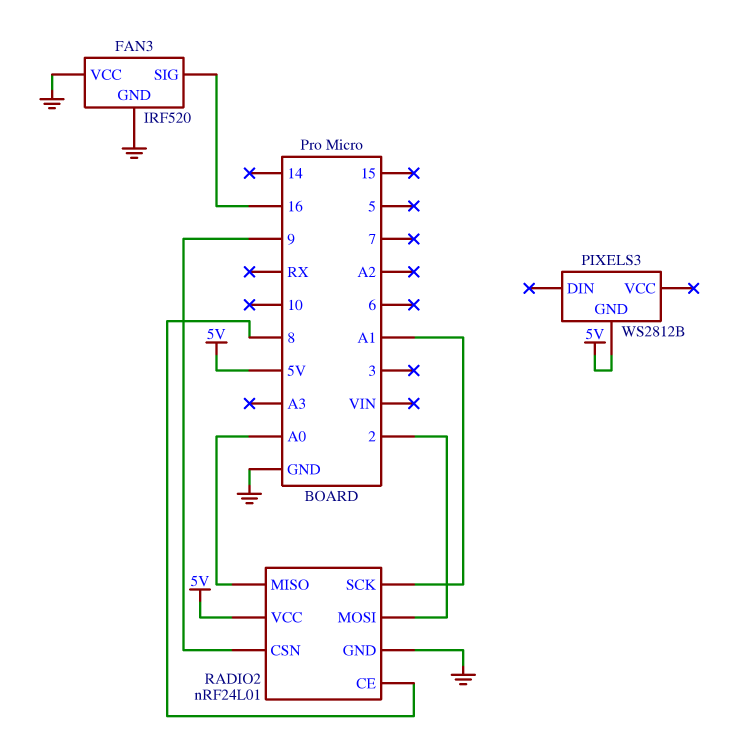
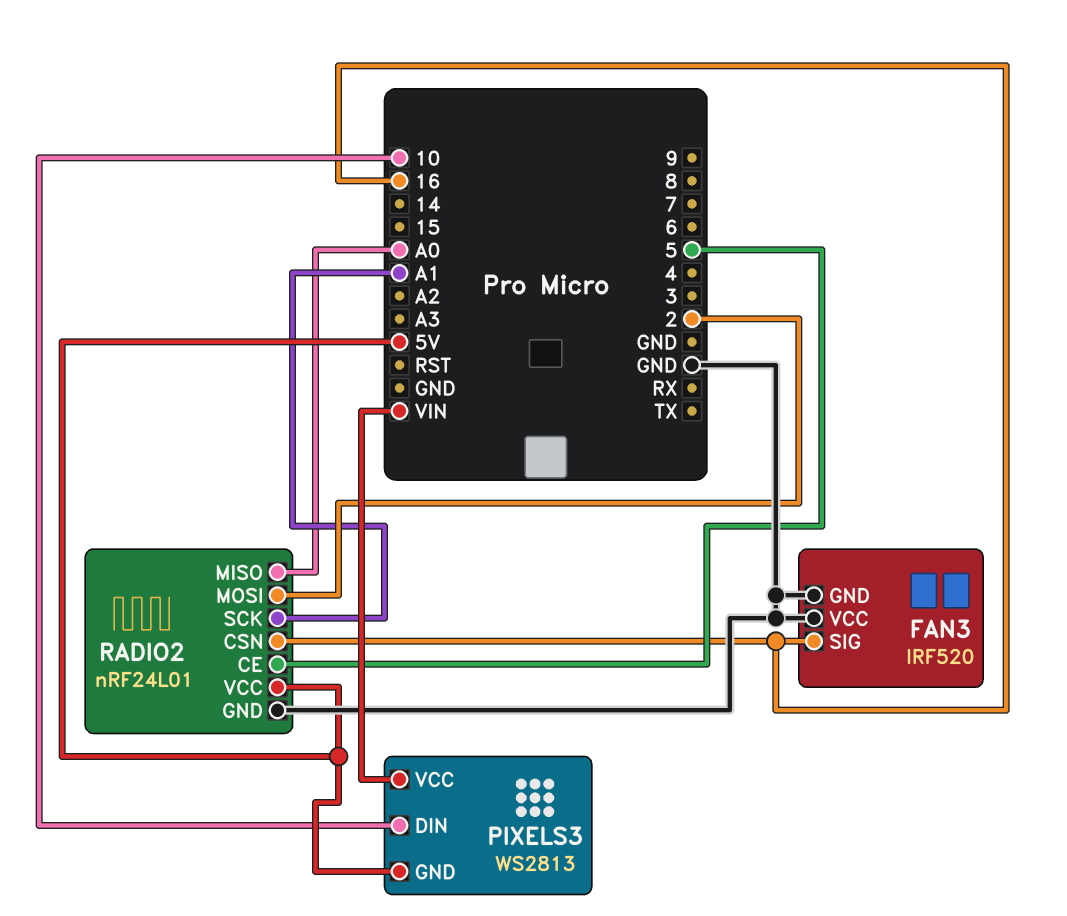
PIXELS3: WS2812B -> WS2813
PIXELS3 pin DIN: none -> 10
PIXELS3 pin VCC: none -> VIN
RADIO2 pin CE: 8 -> 5
RADIO2 pin CSN: 9 -> 16

